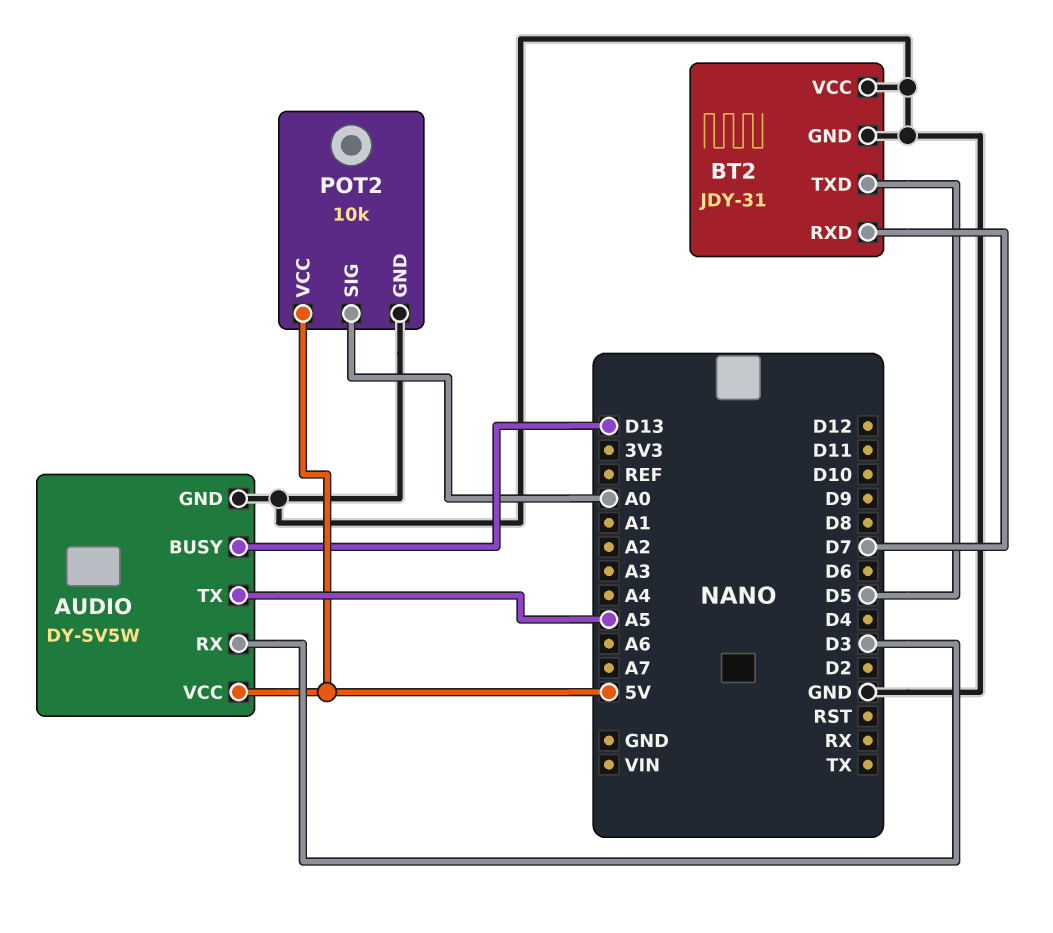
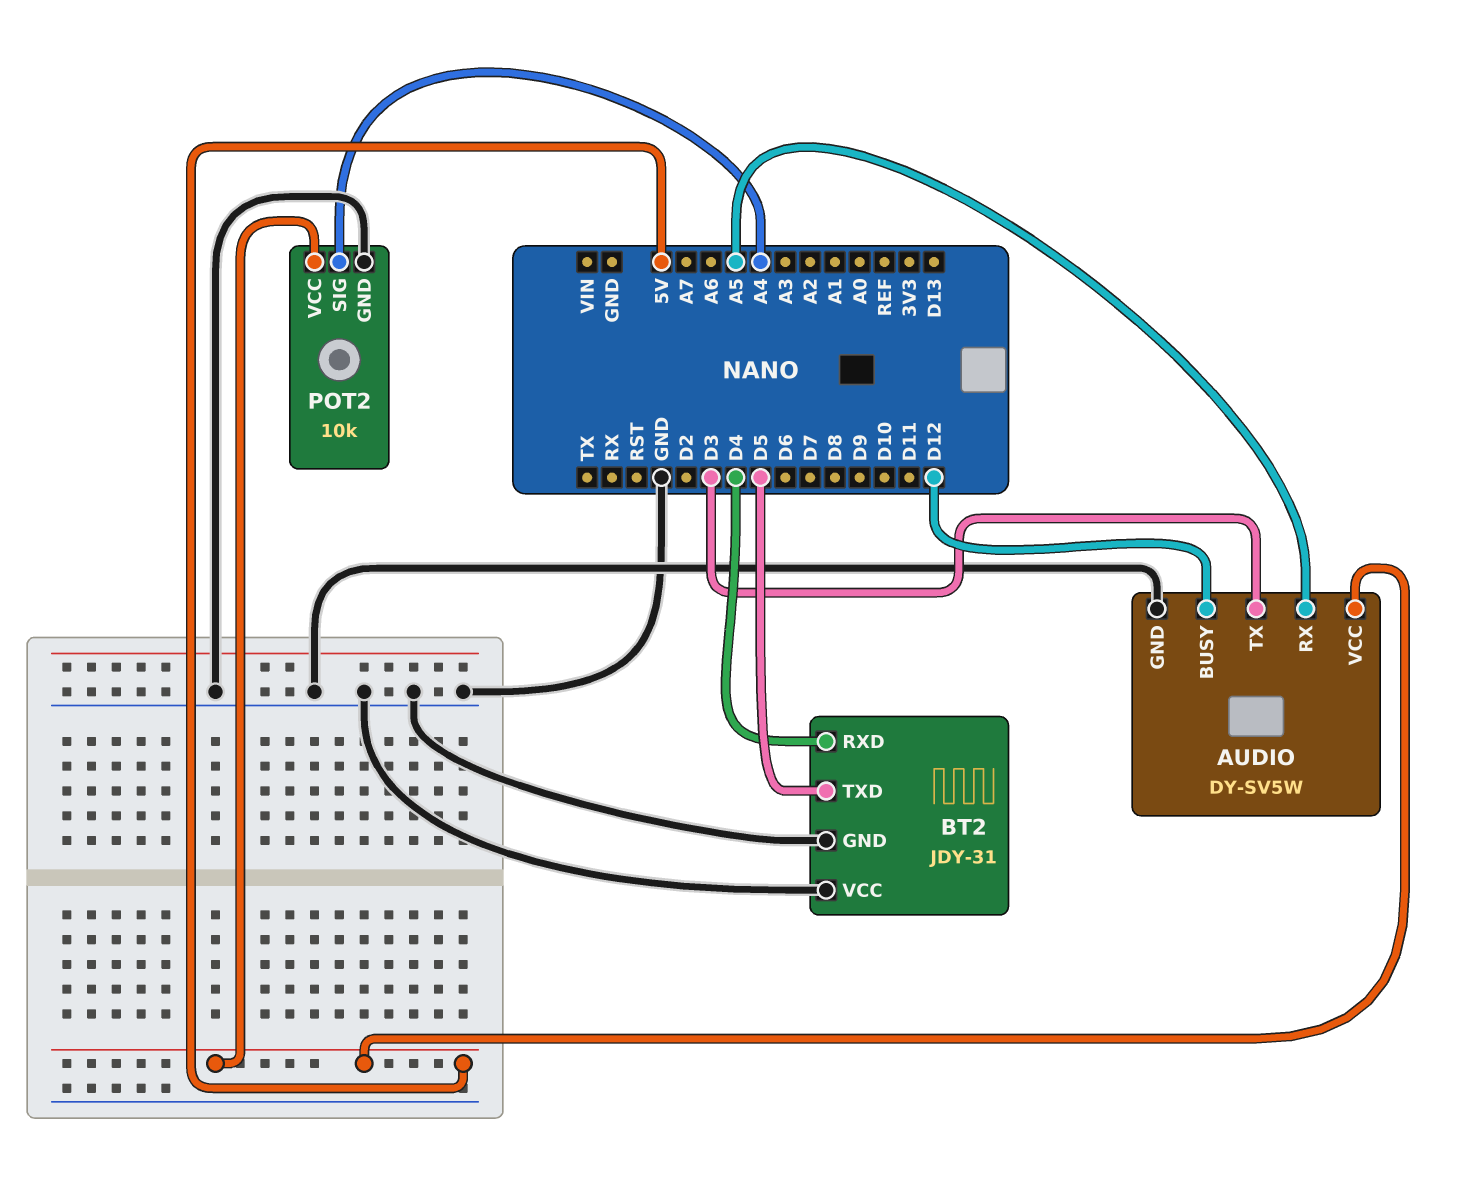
AUDIO pin BUSY: D13 -> D12
AUDIO pin RX: D3 -> A5
AUDIO pin TX: A5 -> D3
BT2 pin RXD: D7 -> D4
POT2 pin SIG: A0 -> A4

